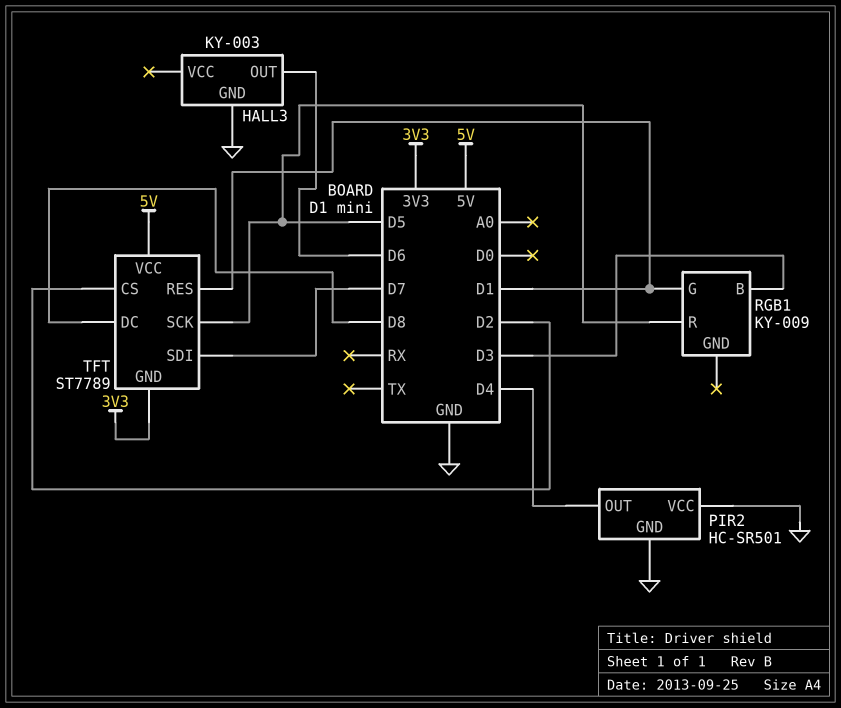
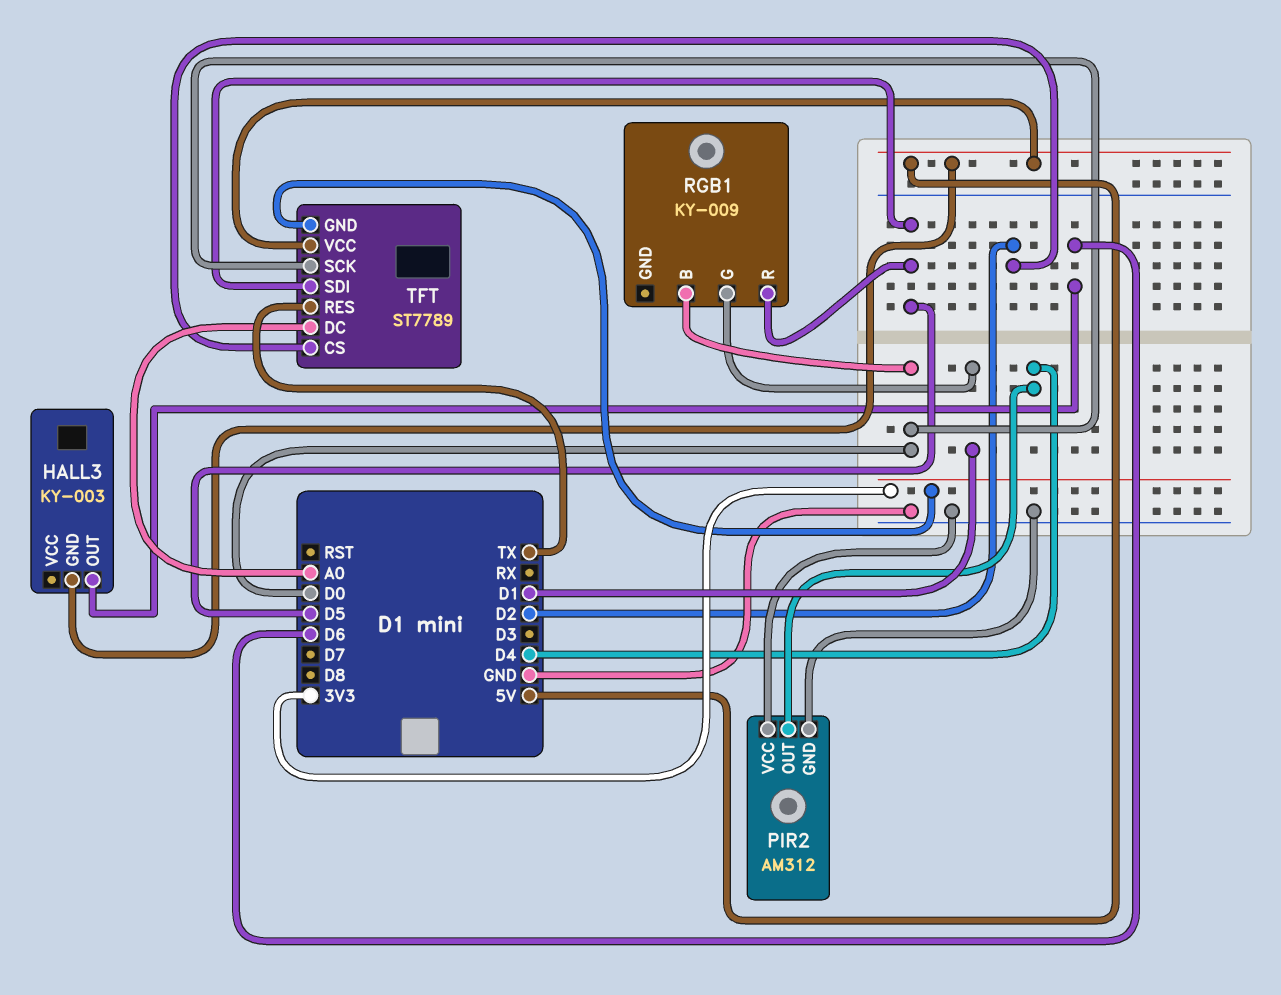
HALL3 pin GND: GND -> 5V
PIR2: HC-SR501 -> AM312
RGB1 pin B: D3 -> D0
TFT pin DC: D8 -> A0
TFT pin RES: D1 -> TX
TFT pin SCK: D5 -> D0
TFT pin SDI: D7 -> D5

